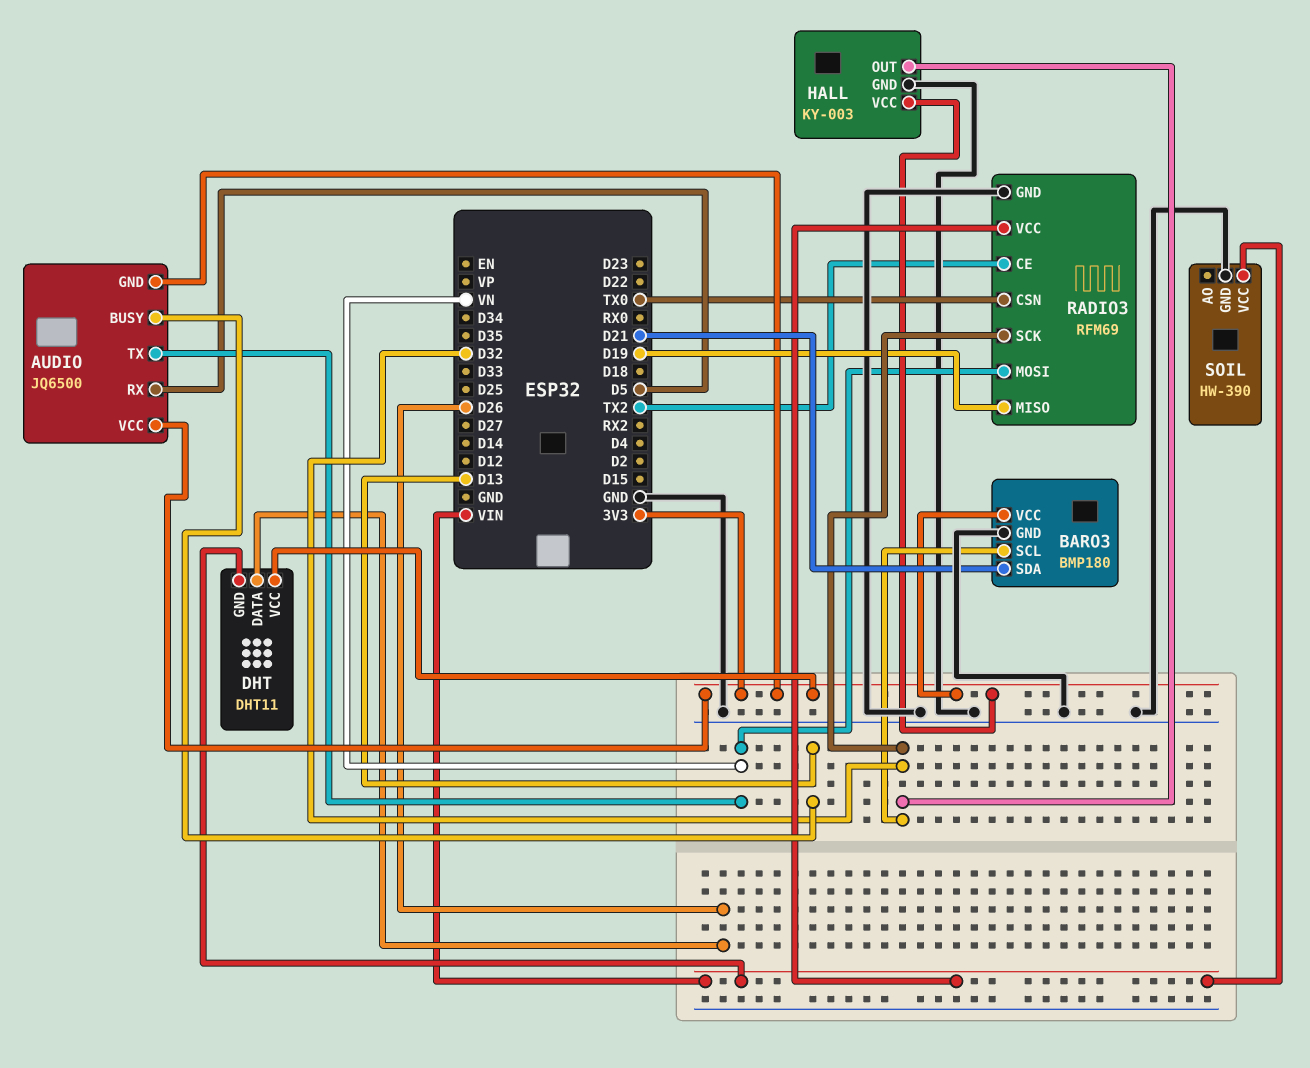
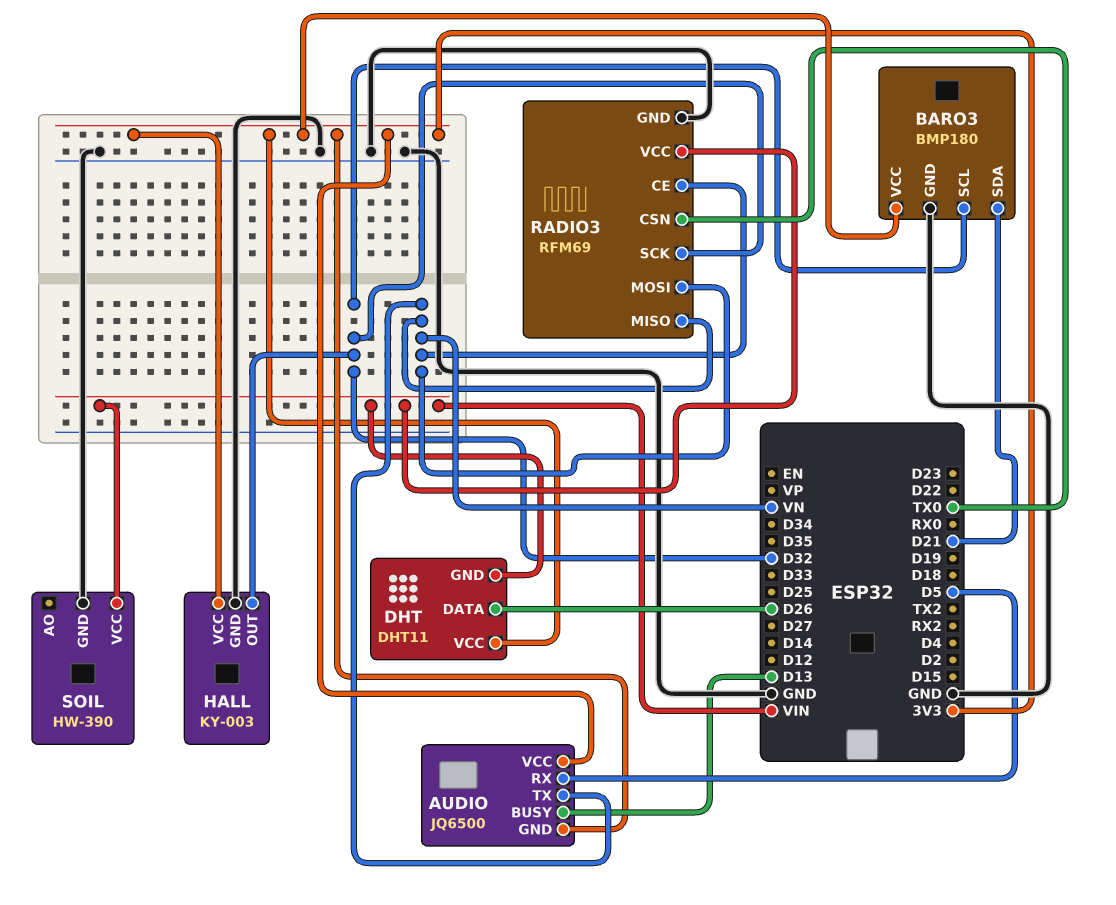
RADIO3 pin CE: TX2 -> VN
RADIO3 pin MISO: D19 -> VN

